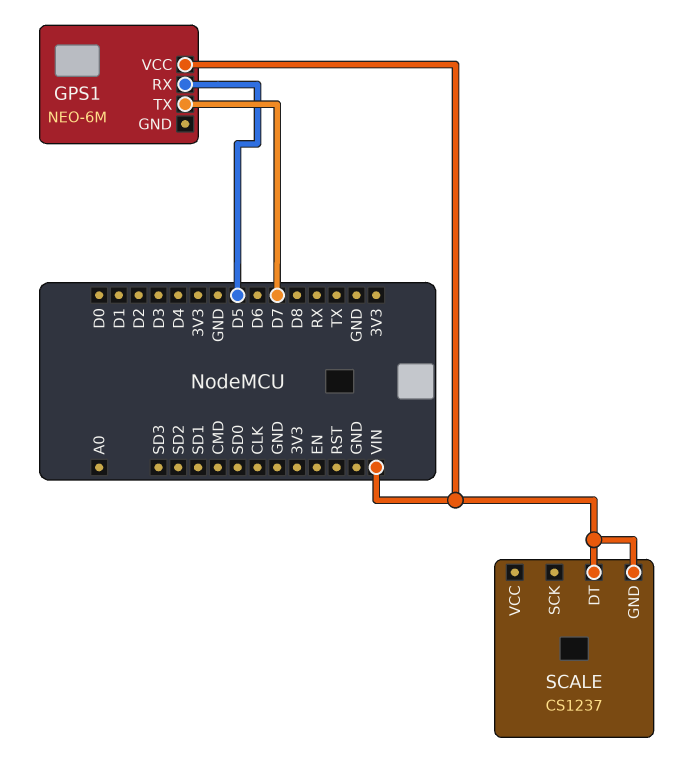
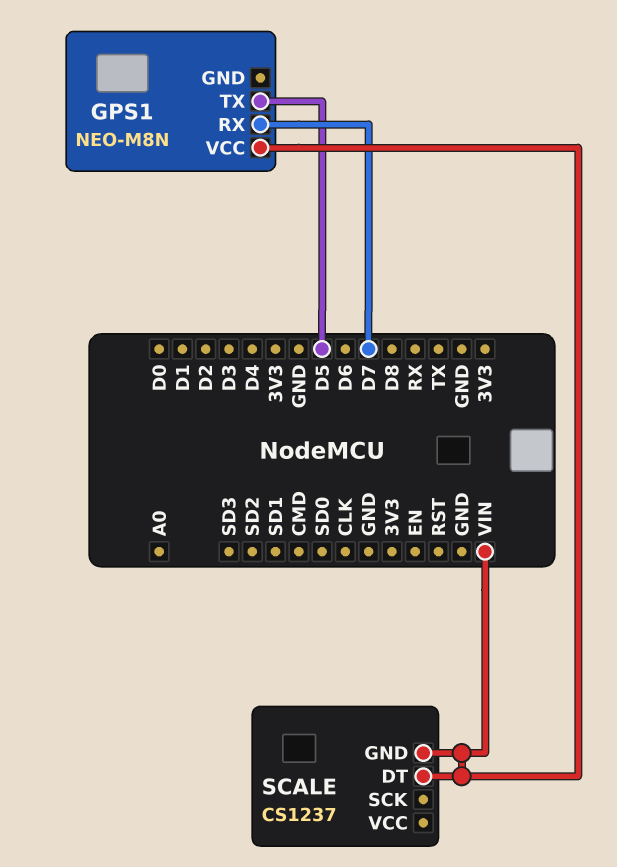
GPS1: NEO-6M -> NEO-M8N
GPS1 pin RX: D5 -> D7
GPS1 pin TX: D7 -> D5

